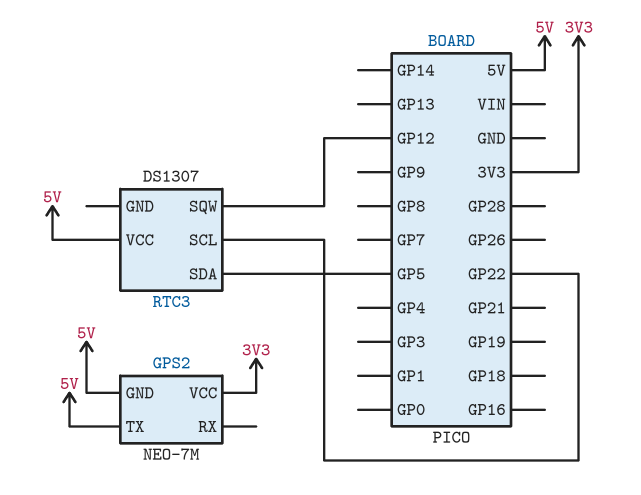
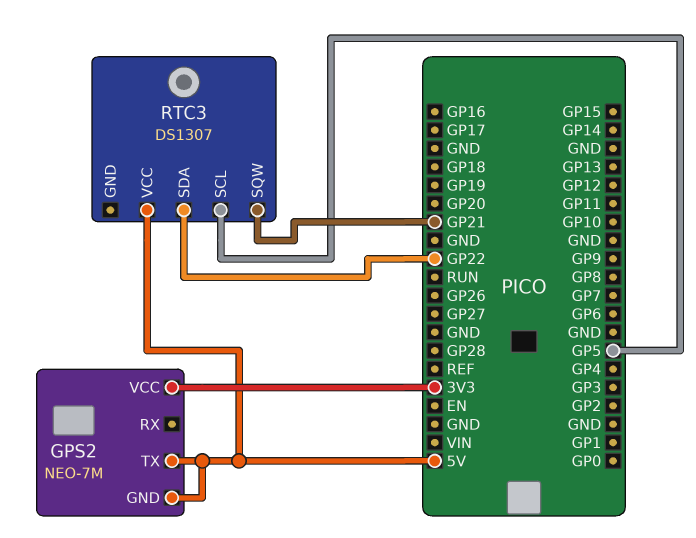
RTC3 pin SCL: GP22 -> GP5
RTC3 pin SDA: GP5 -> GP22
RTC3 pin SQW: GP12 -> GP21

